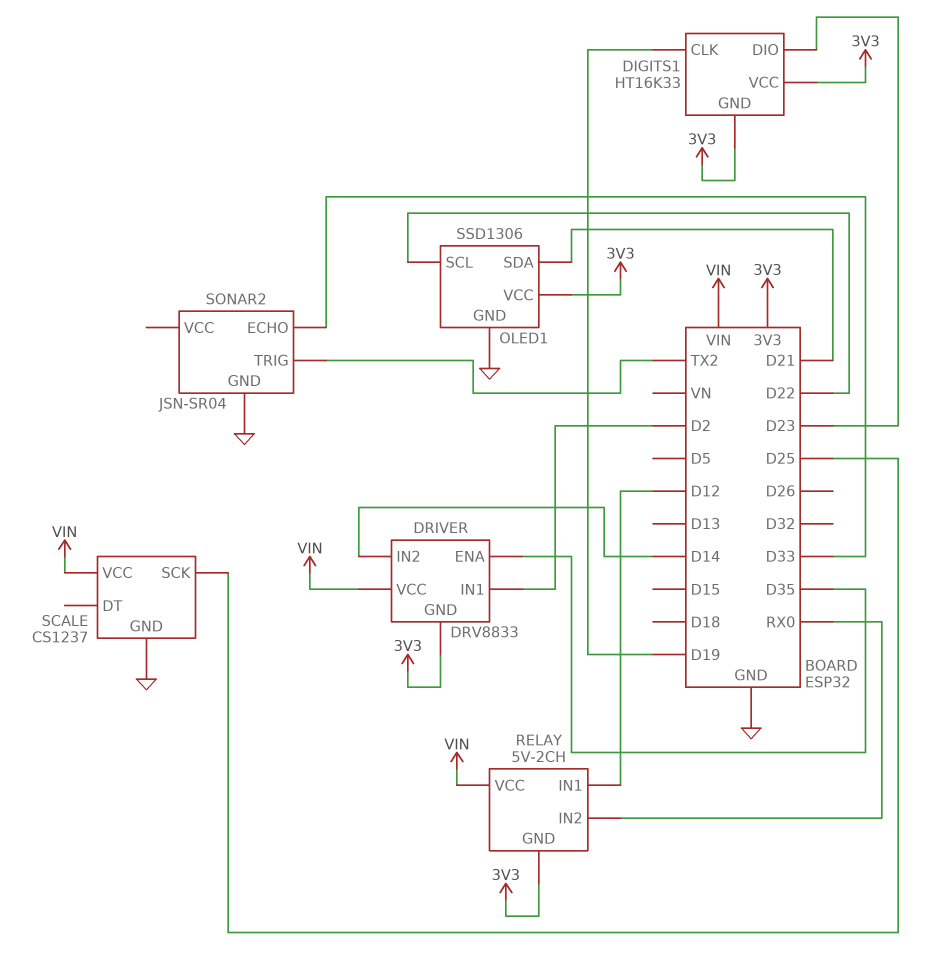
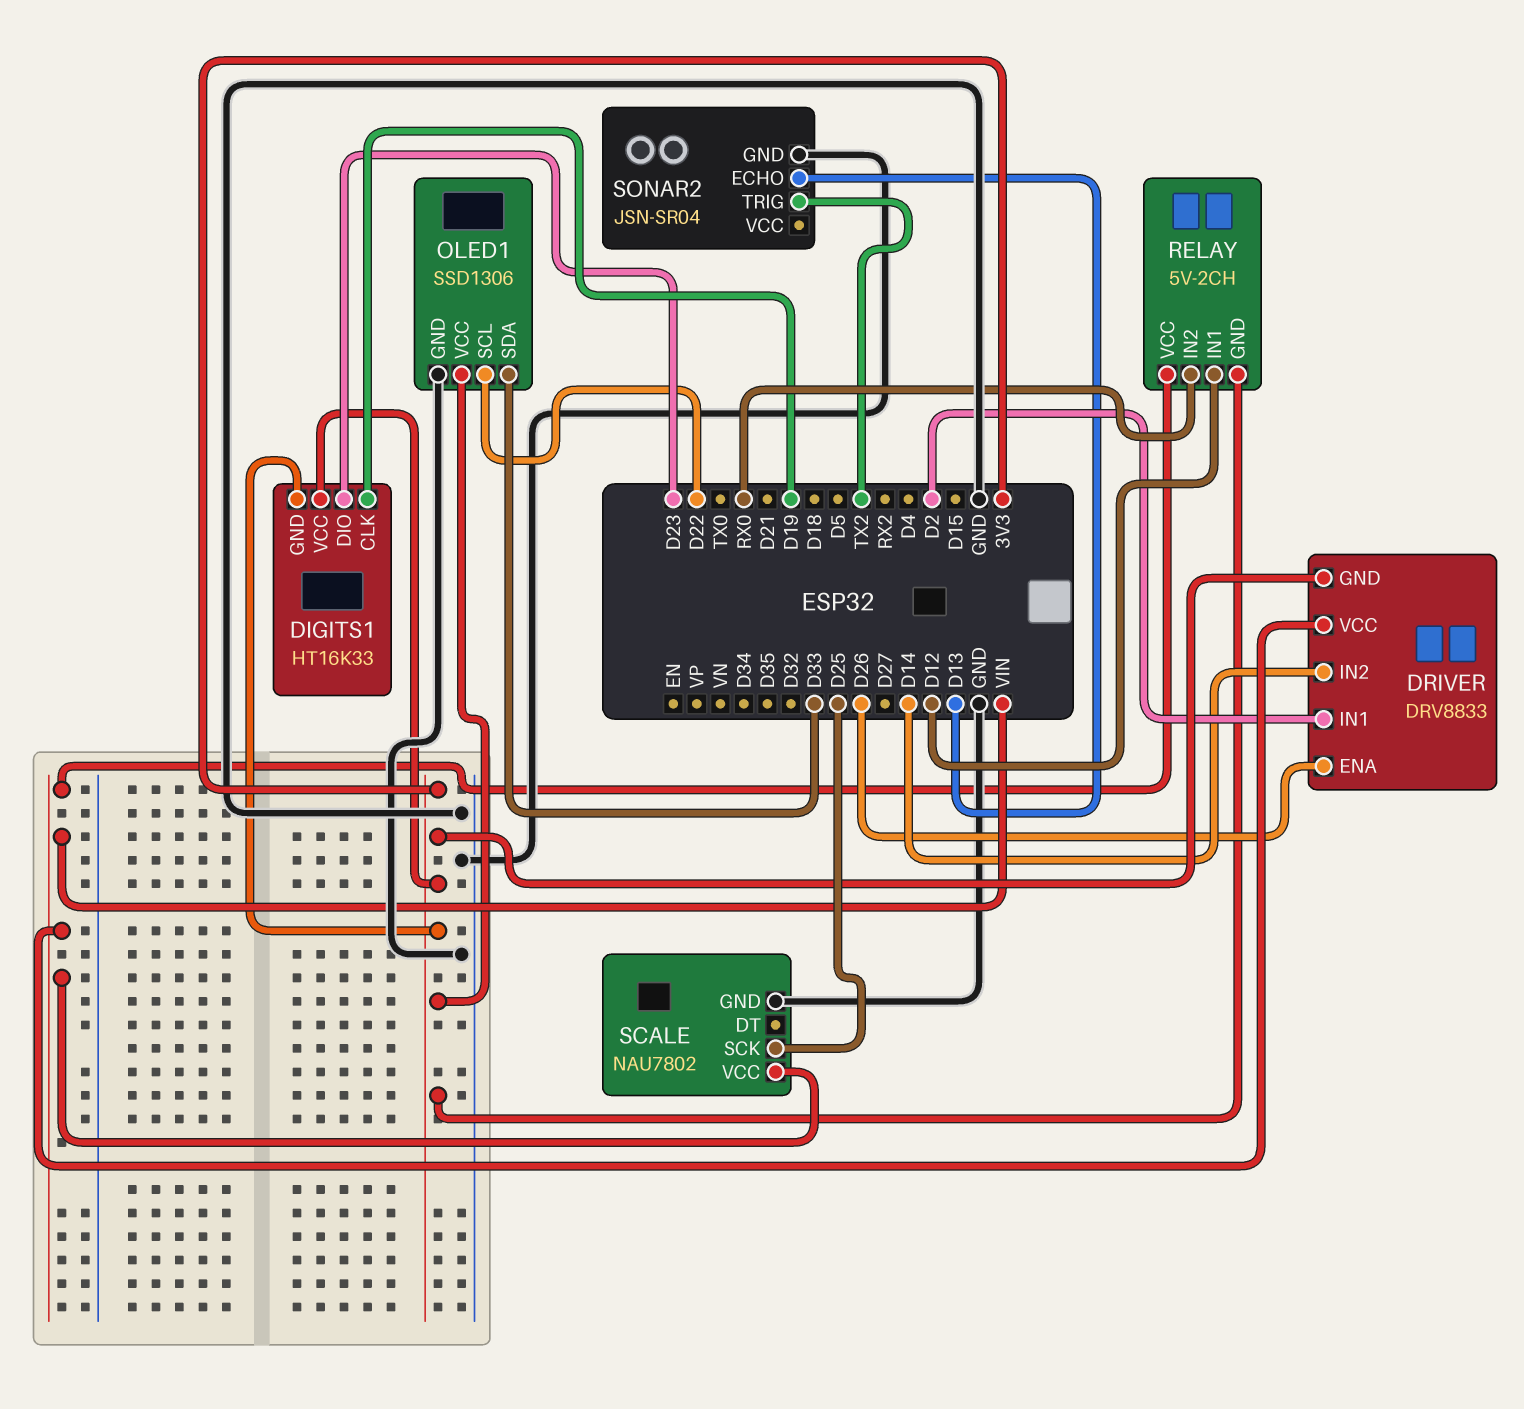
DRIVER pin ENA: D35 -> D26
OLED1 pin SDA: D21 -> D33
SCALE: CS1237 -> NAU7802
SONAR2 pin ECHO: D33 -> D13

